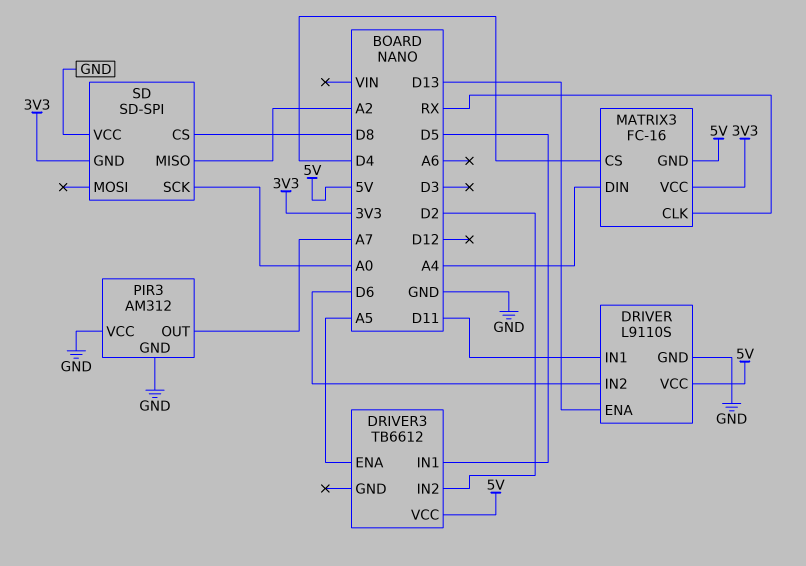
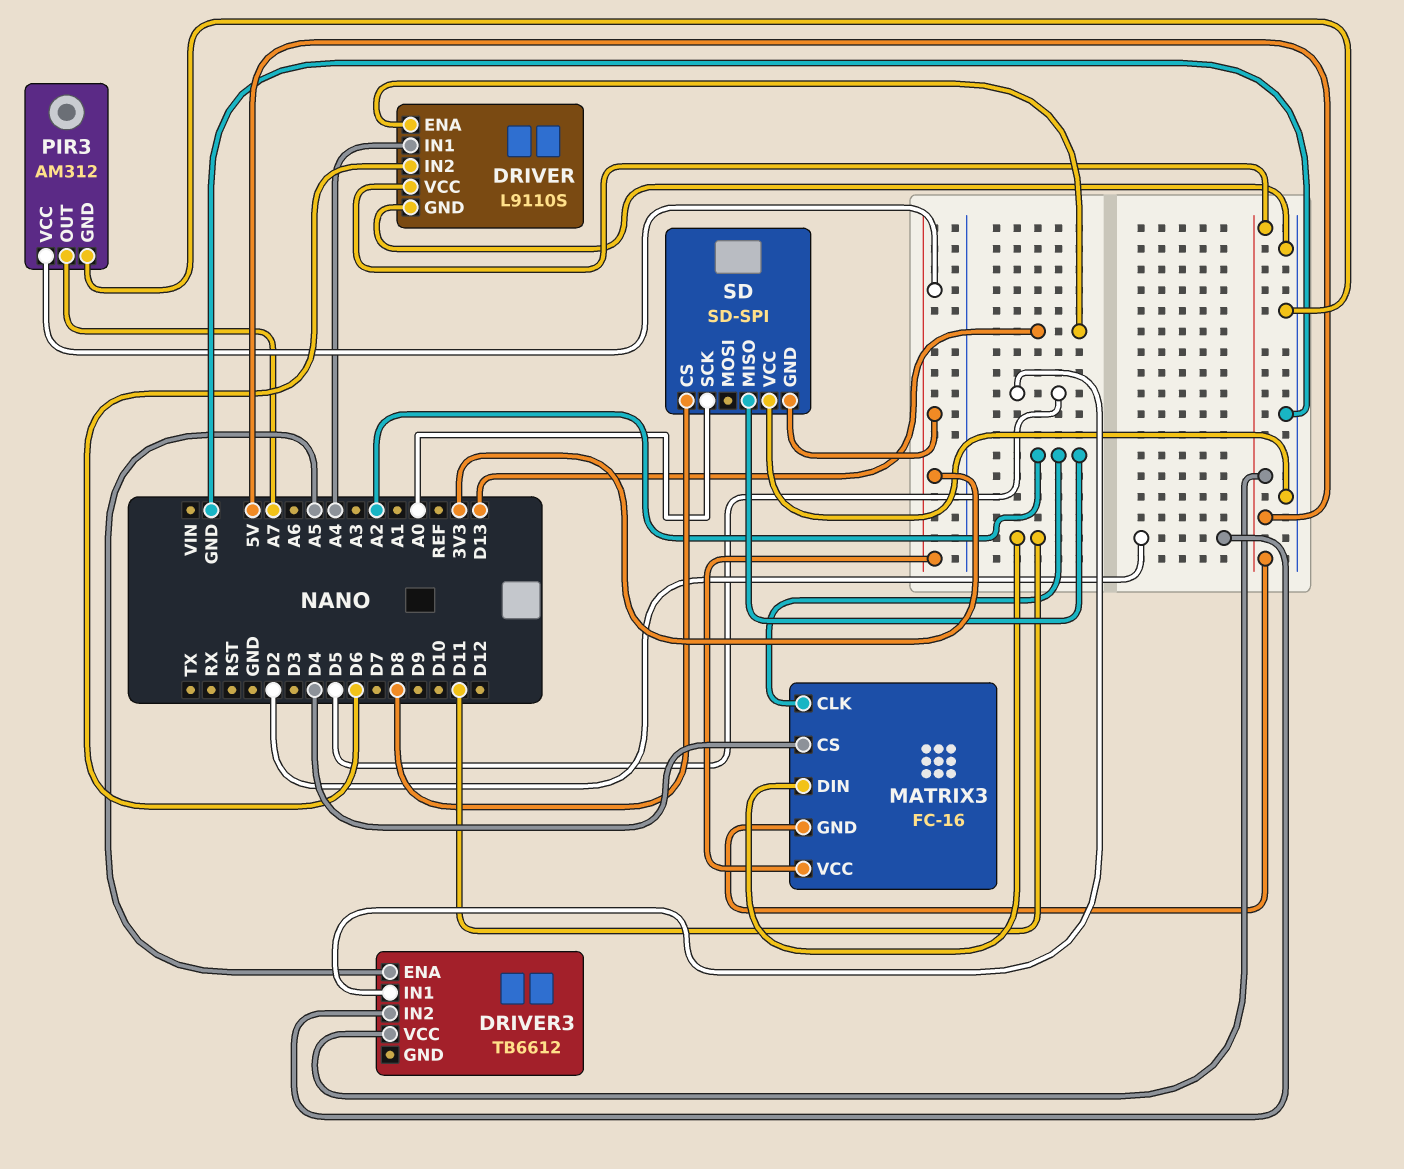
DRIVER pin IN1: D11 -> A4
MATRIX3 pin CLK: RX -> A2
MATRIX3 pin DIN: A4 -> D11
PIR3 pin VCC: GND -> 3V3

